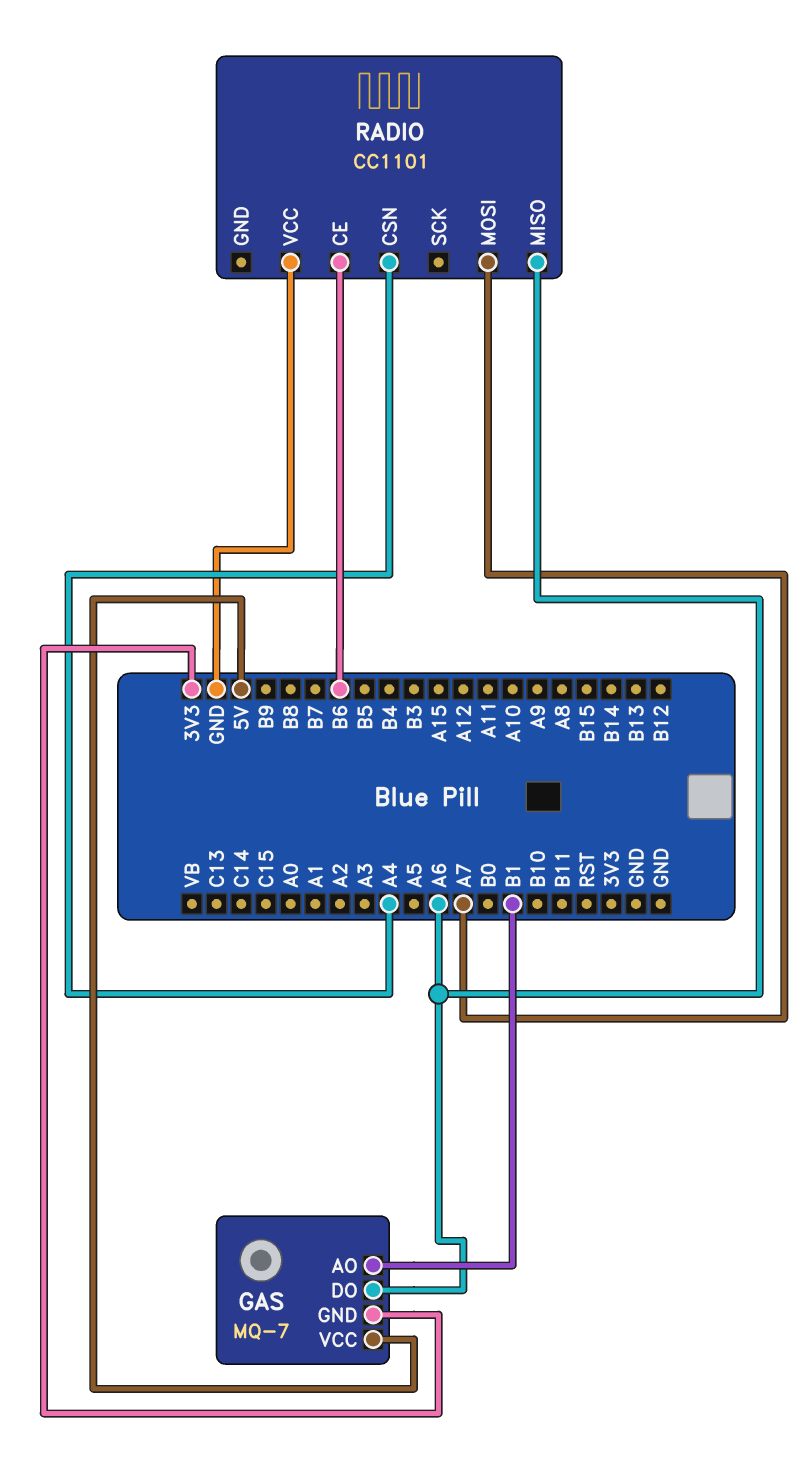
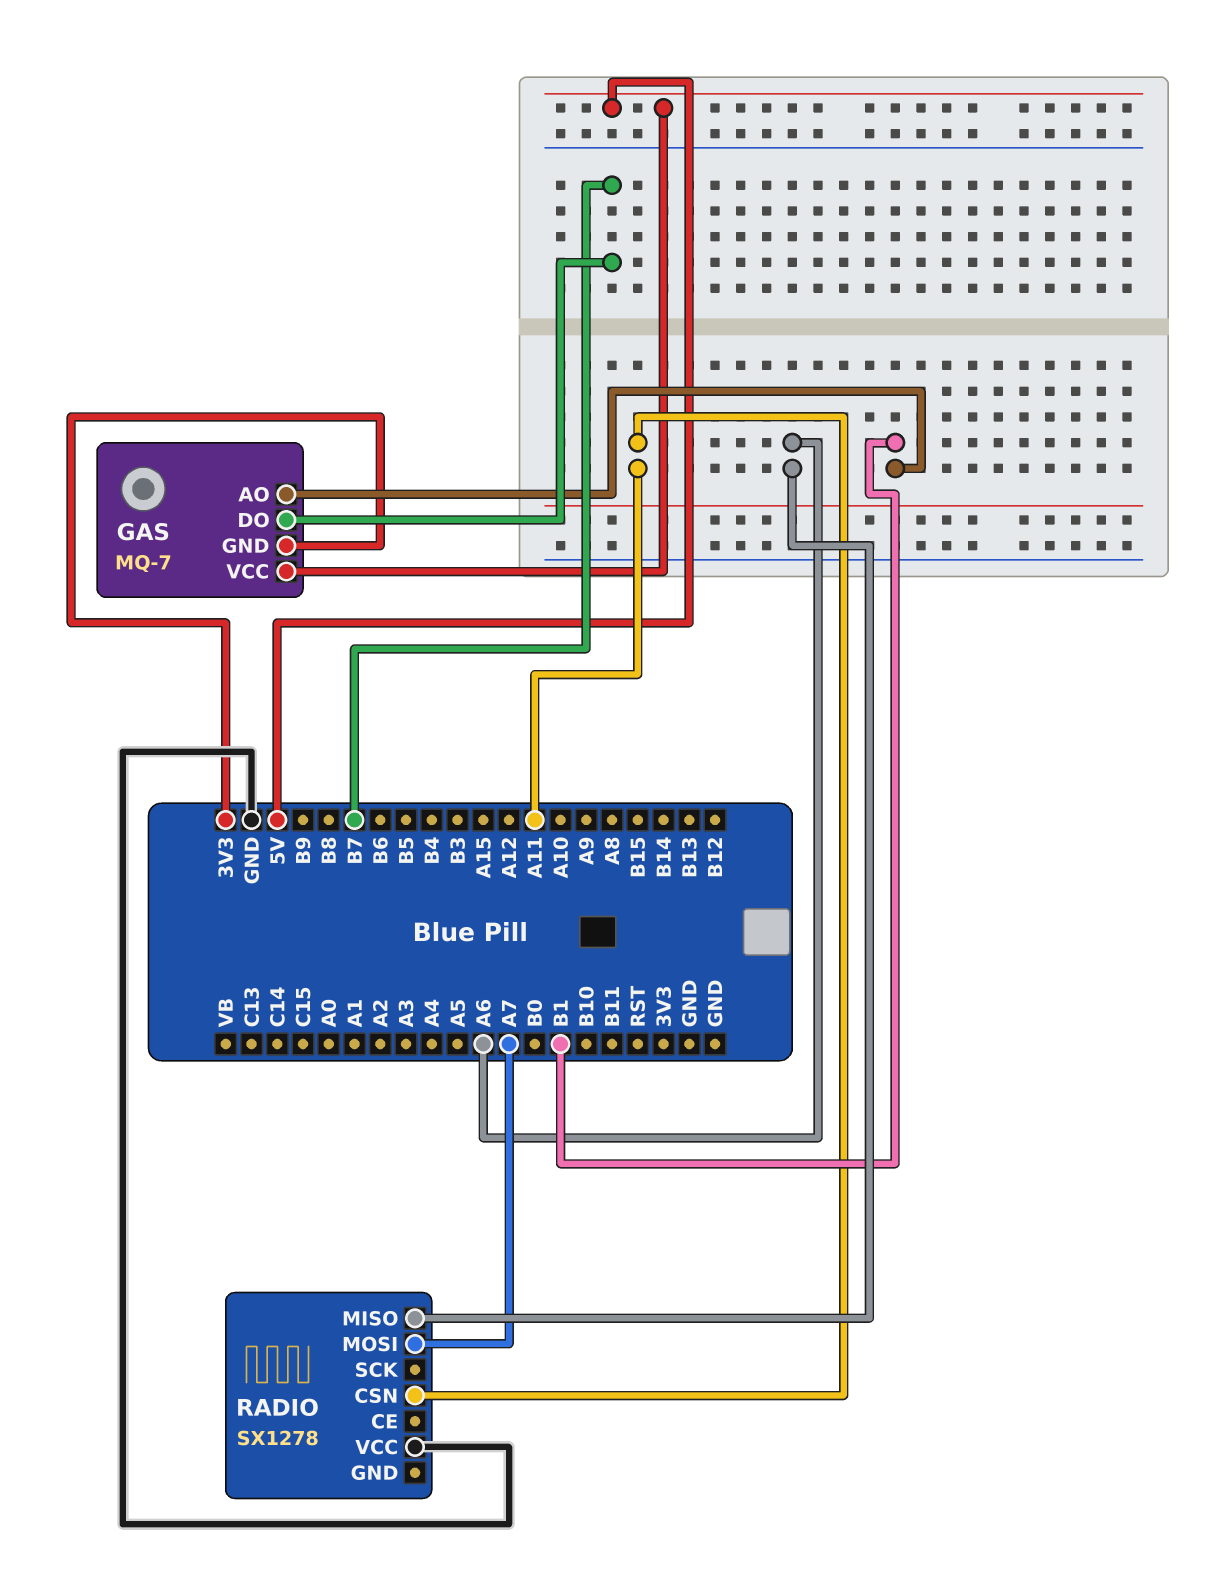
GAS pin DO: A6 -> B7
RADIO: CC1101 -> SX1278
RADIO pin CE: B6 -> none
RADIO pin CSN: A4 -> A11

